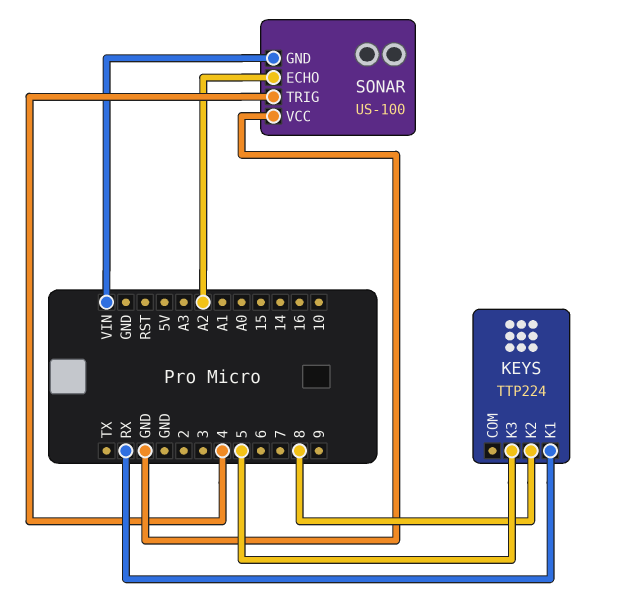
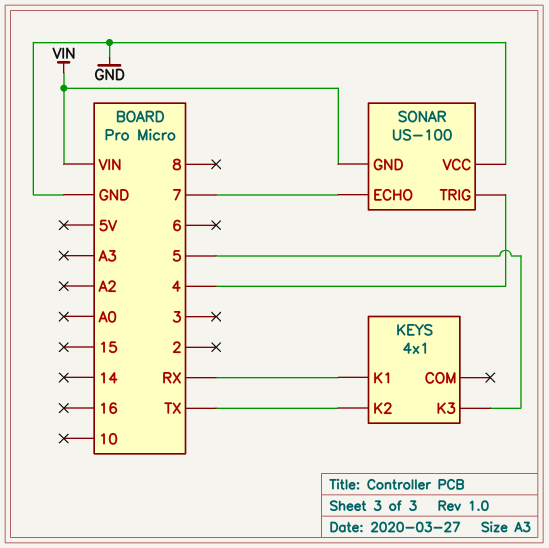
KEYS: TTP224 -> 4x1
KEYS pin K2: 8 -> TX
SONAR pin ECHO: A2 -> 7

